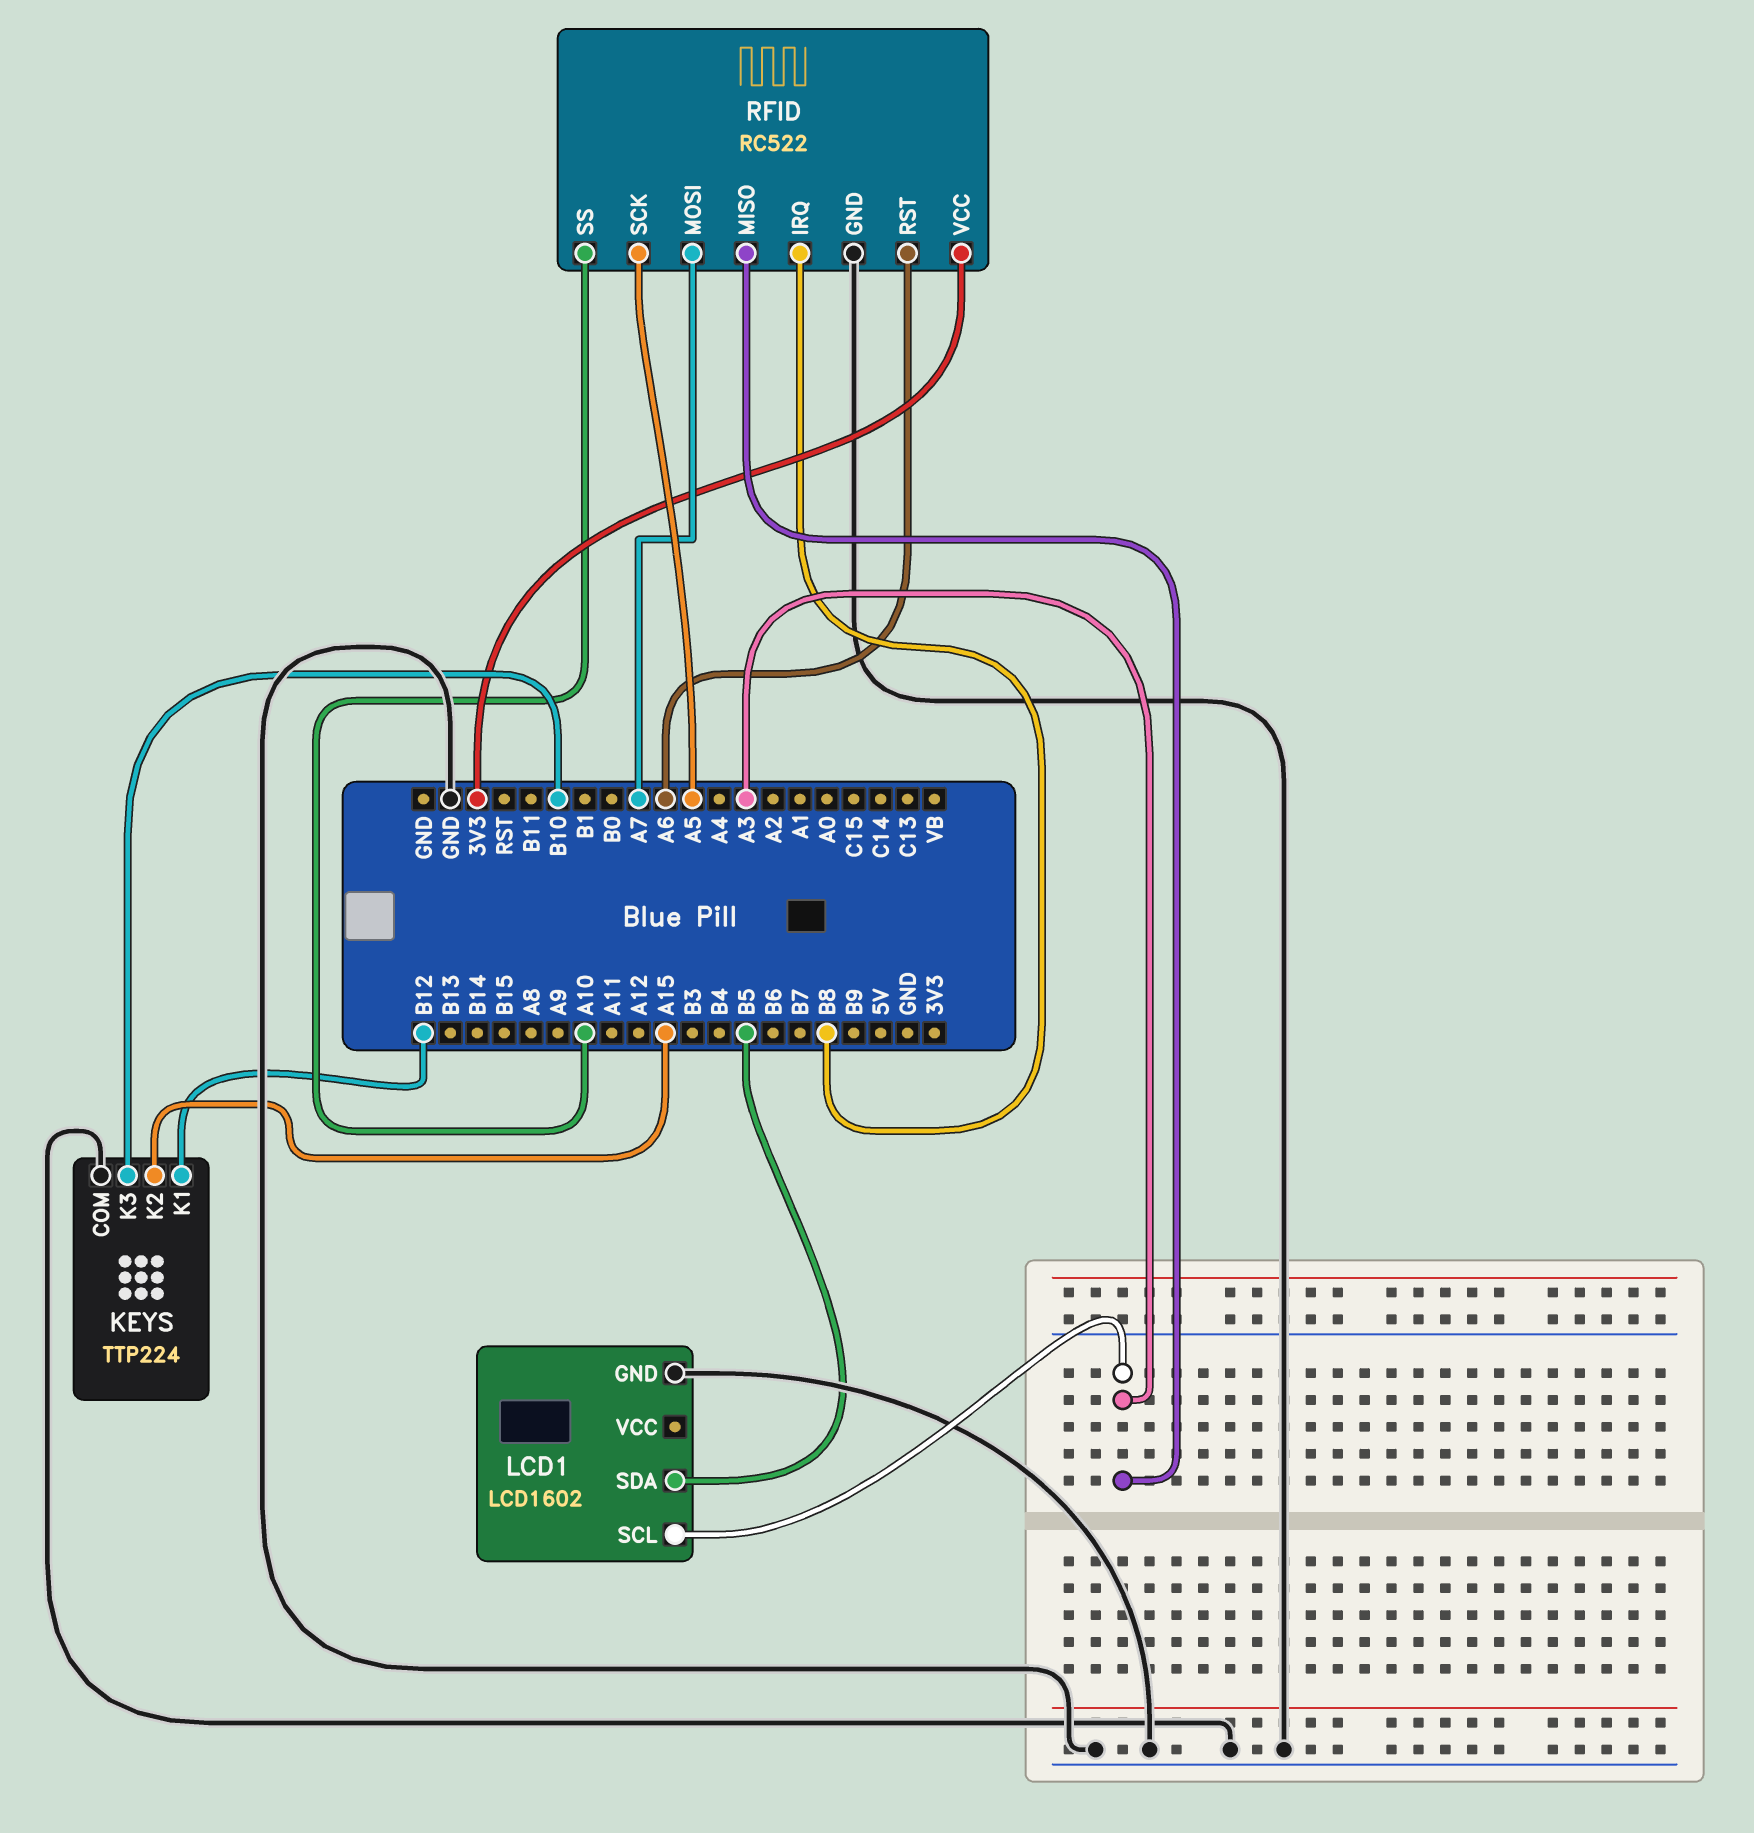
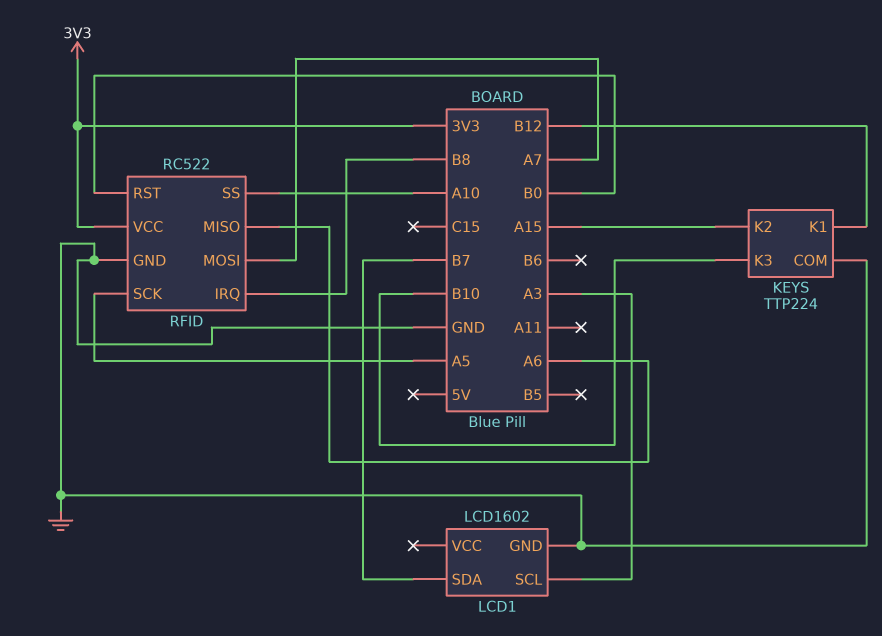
LCD1 pin SDA: B5 -> B7
RFID pin MISO: A3 -> A6
RFID pin RST: A6 -> B0

